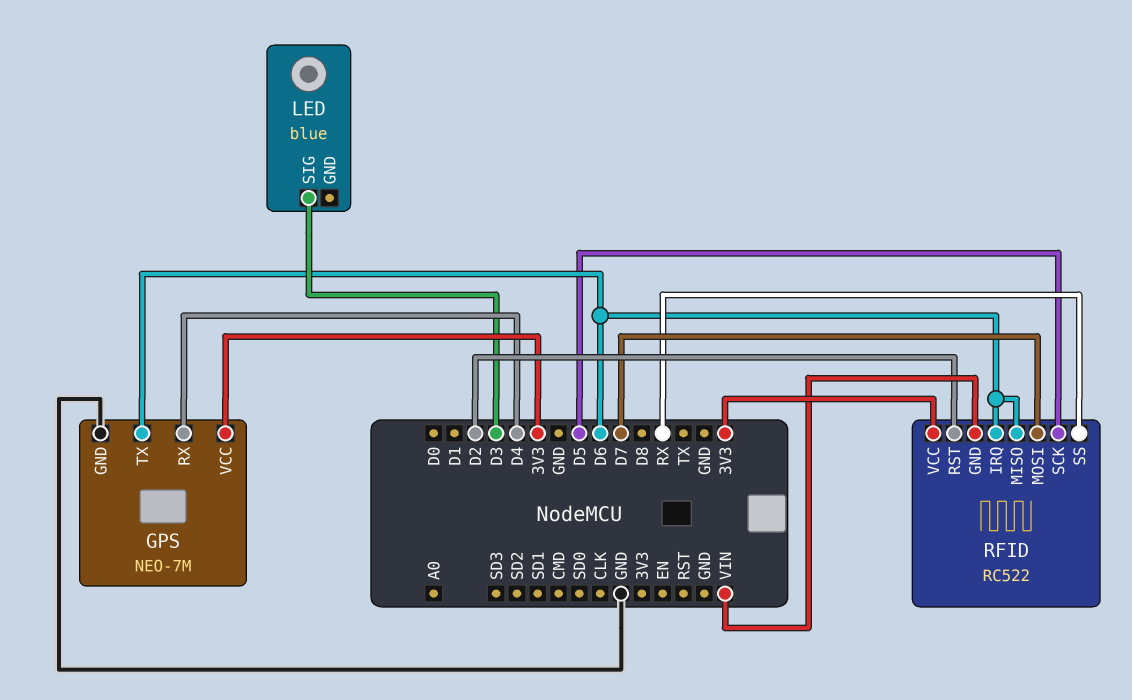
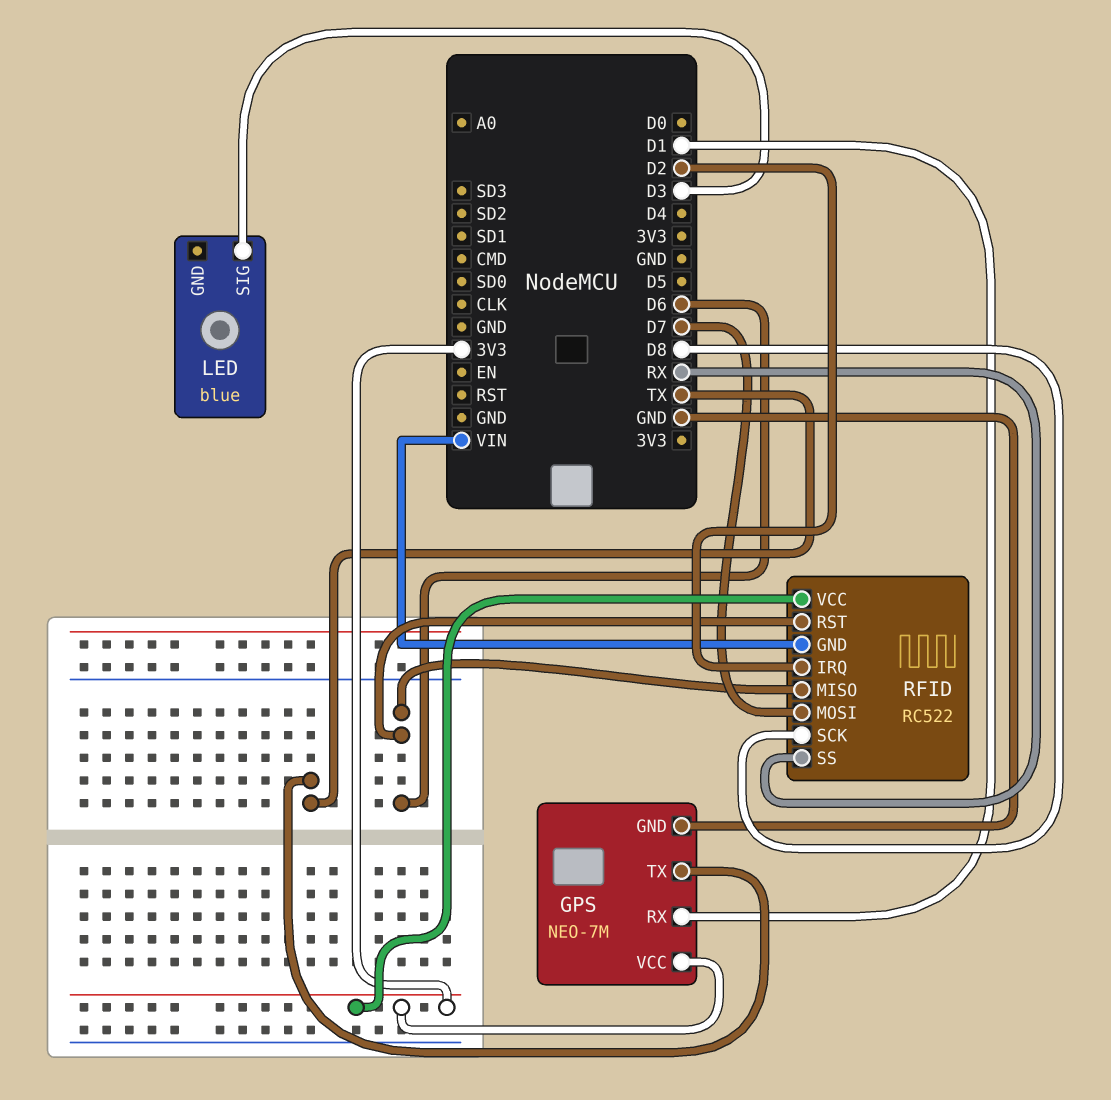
GPS pin RX: D4 -> D1
GPS pin TX: D6 -> TX
RFID pin IRQ: D6 -> D2
RFID pin RST: D2 -> D6
RFID pin SCK: D5 -> D8

